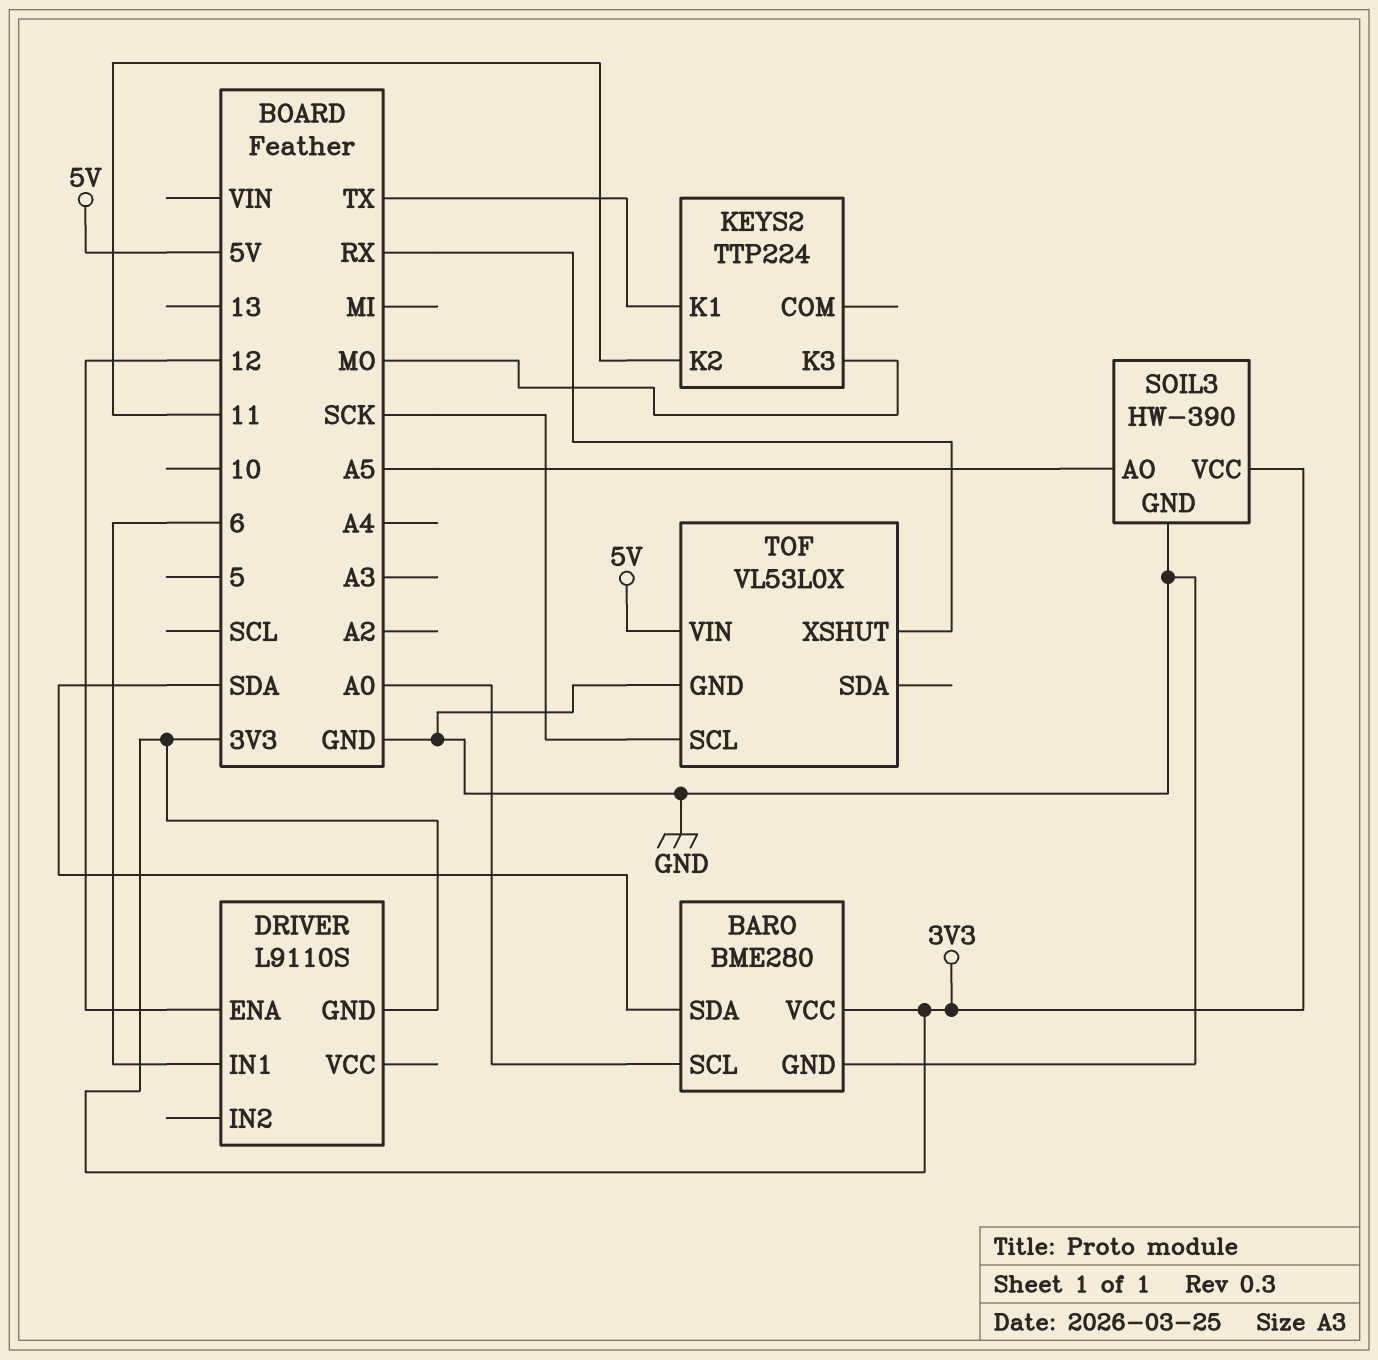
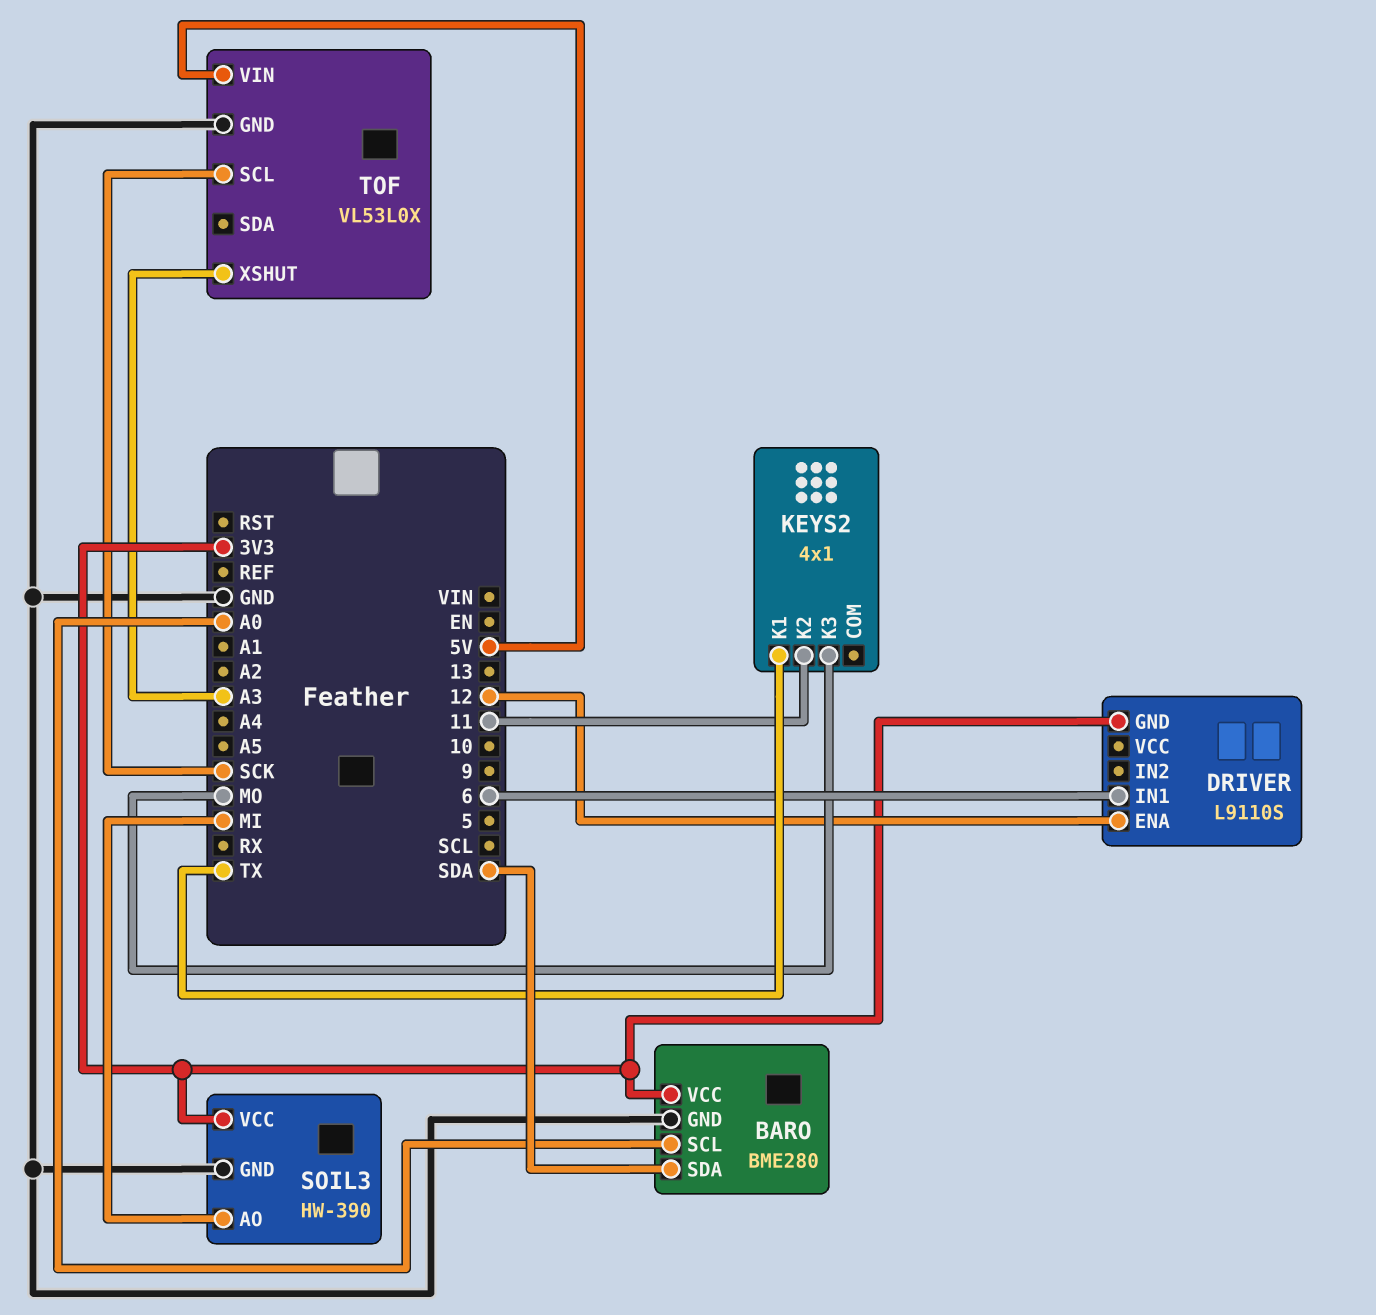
KEYS2: TTP224 -> 4x1
SOIL3 pin AO: A5 -> MI
TOF pin XSHUT: RX -> A3

